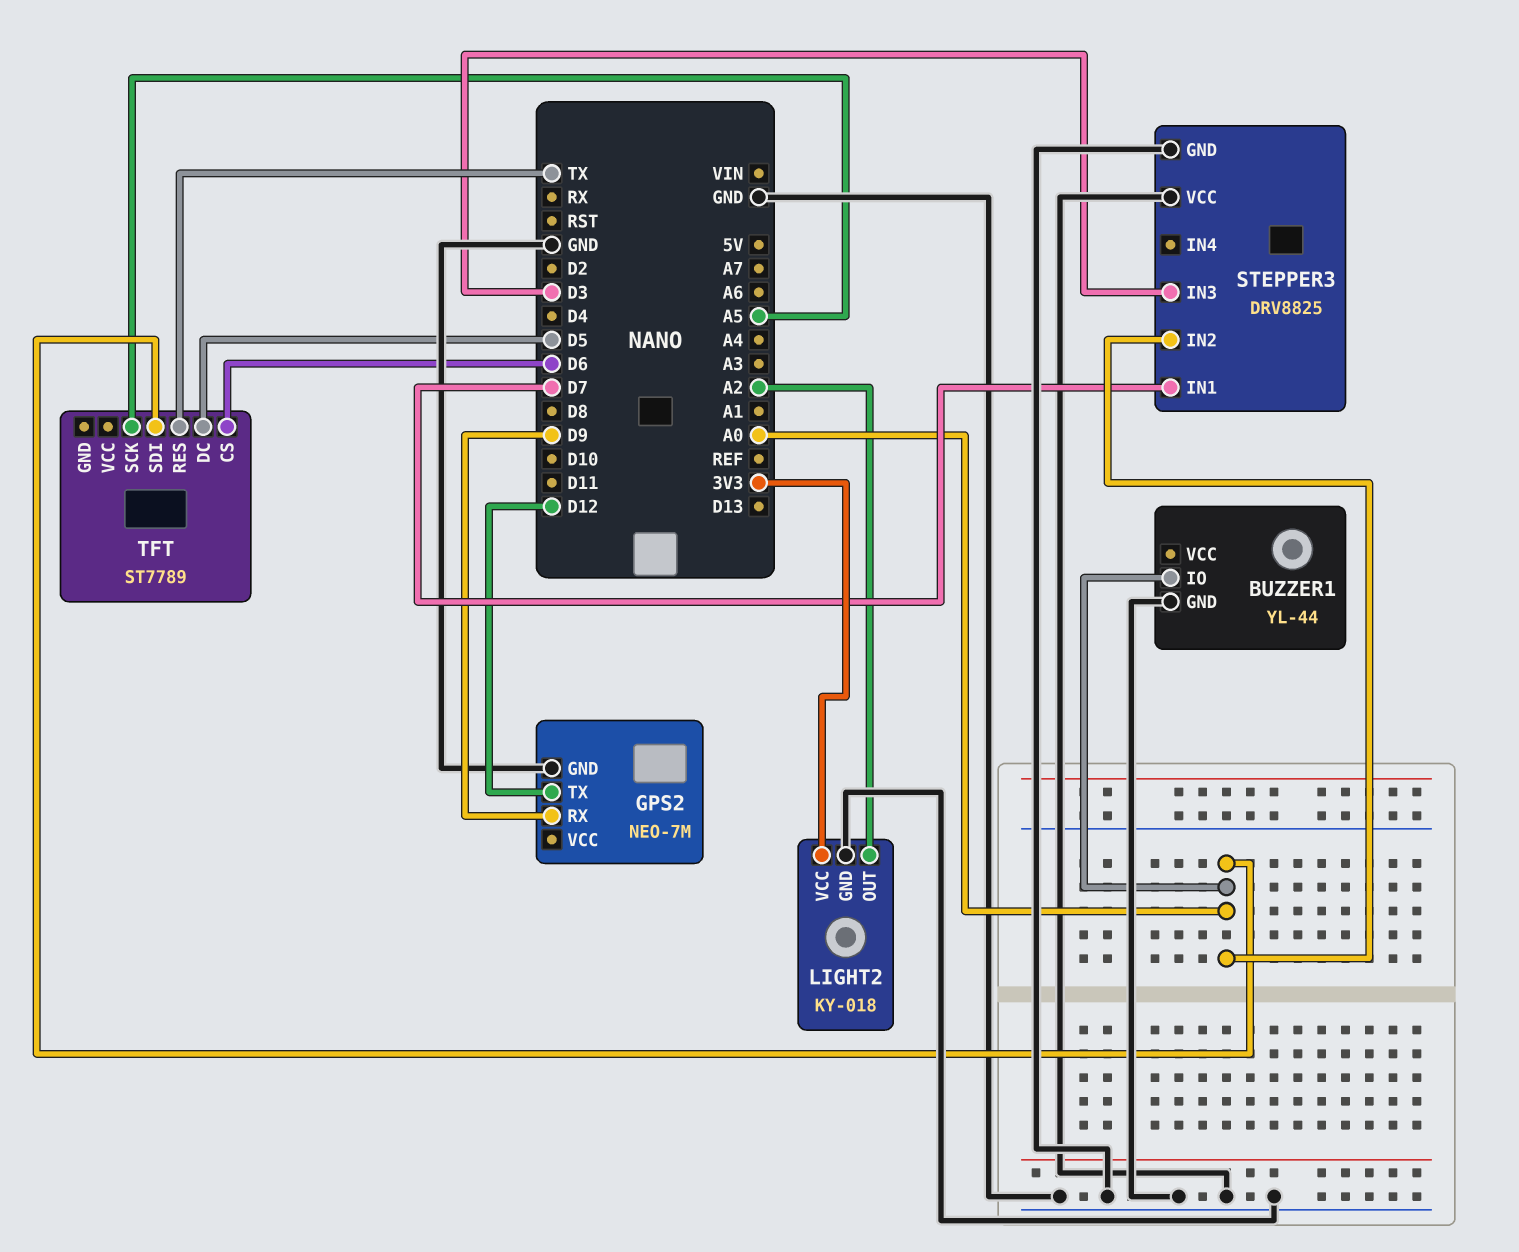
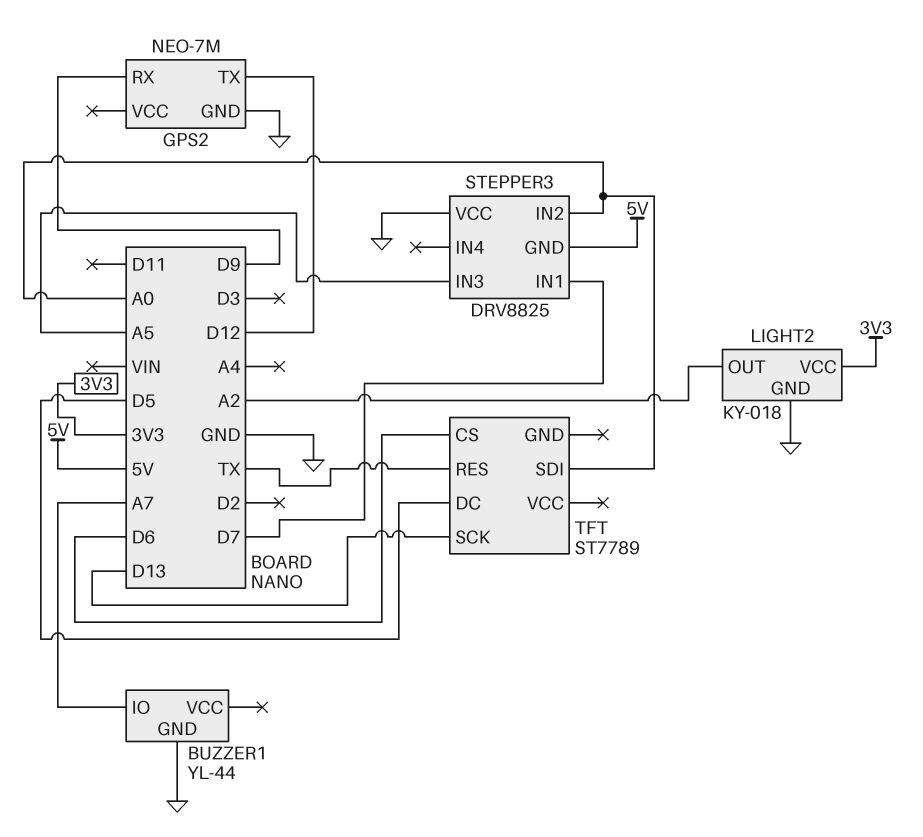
BUZZER1 pin IO: A0 -> A7
STEPPER3 pin GND: GND -> 5V
STEPPER3 pin IN3: D3 -> A5
TFT pin SCK: A5 -> D13

